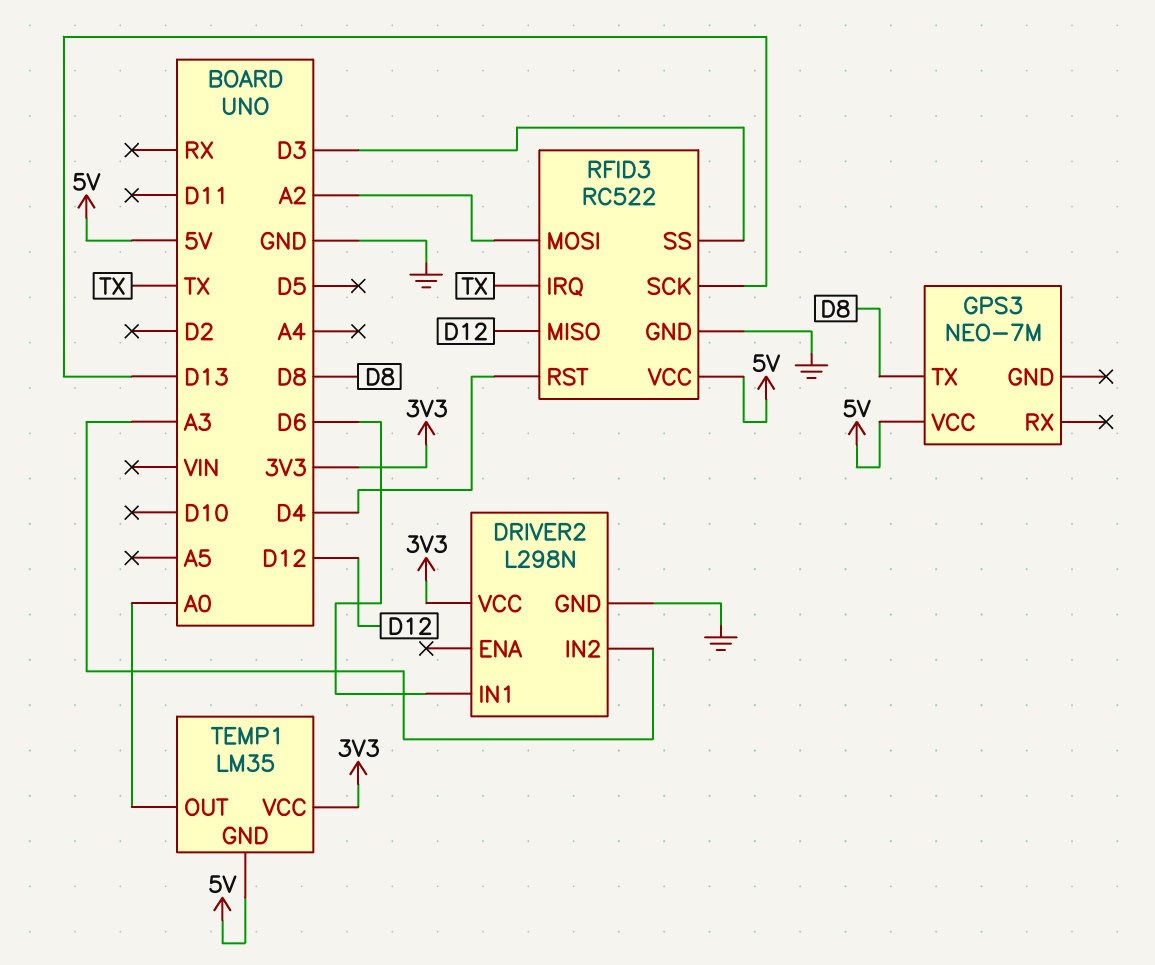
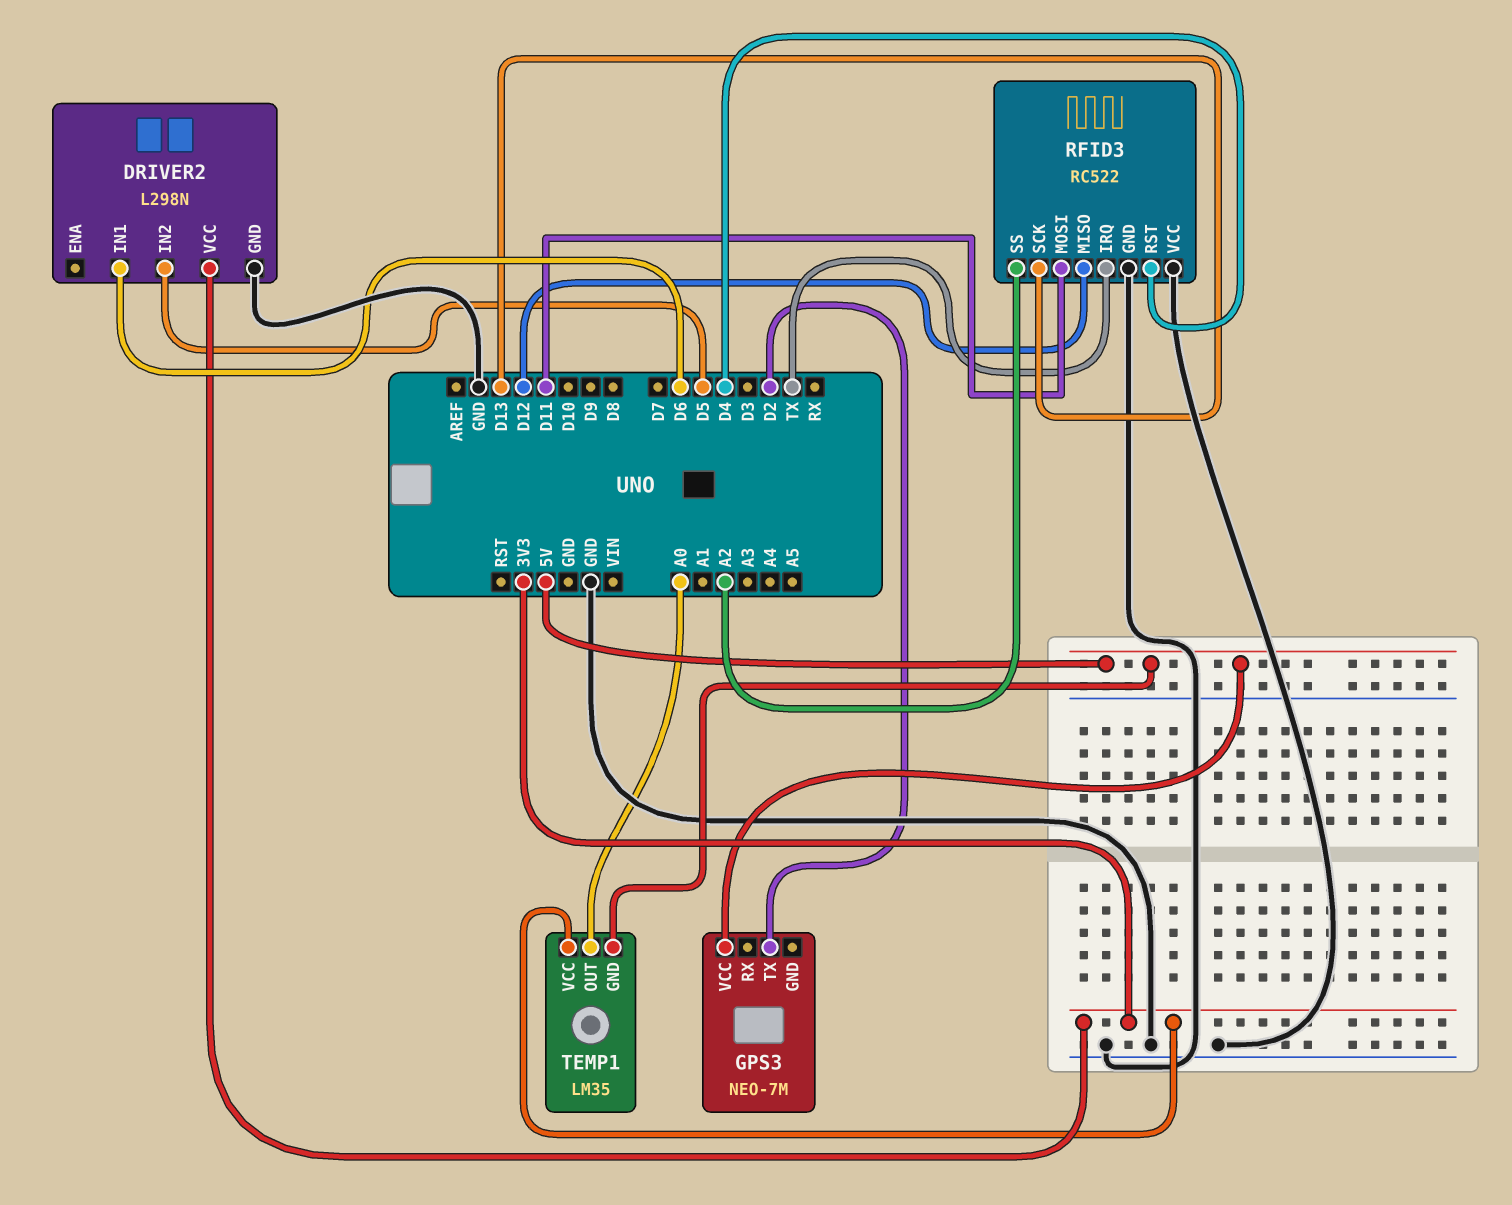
DRIVER2 pin IN2: A3 -> D5
GPS3 pin TX: D8 -> D2
RFID3 pin MOSI: A2 -> D11
RFID3 pin SS: D3 -> A2
RFID3 pin VCC: 5V -> GND

